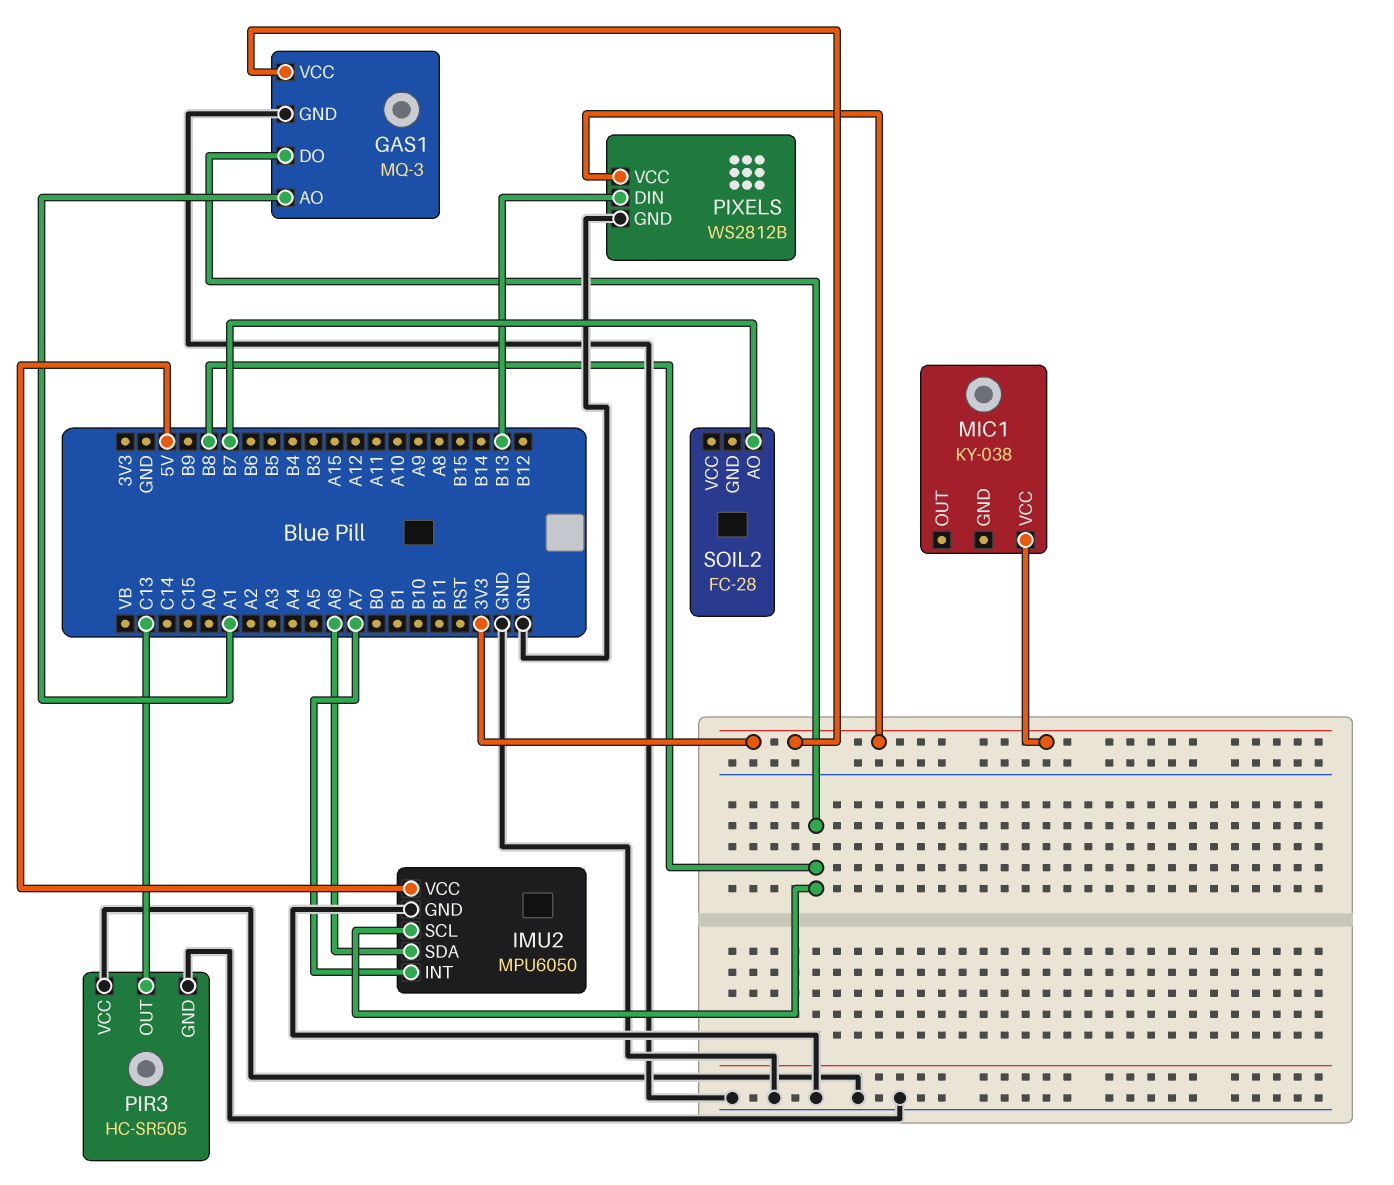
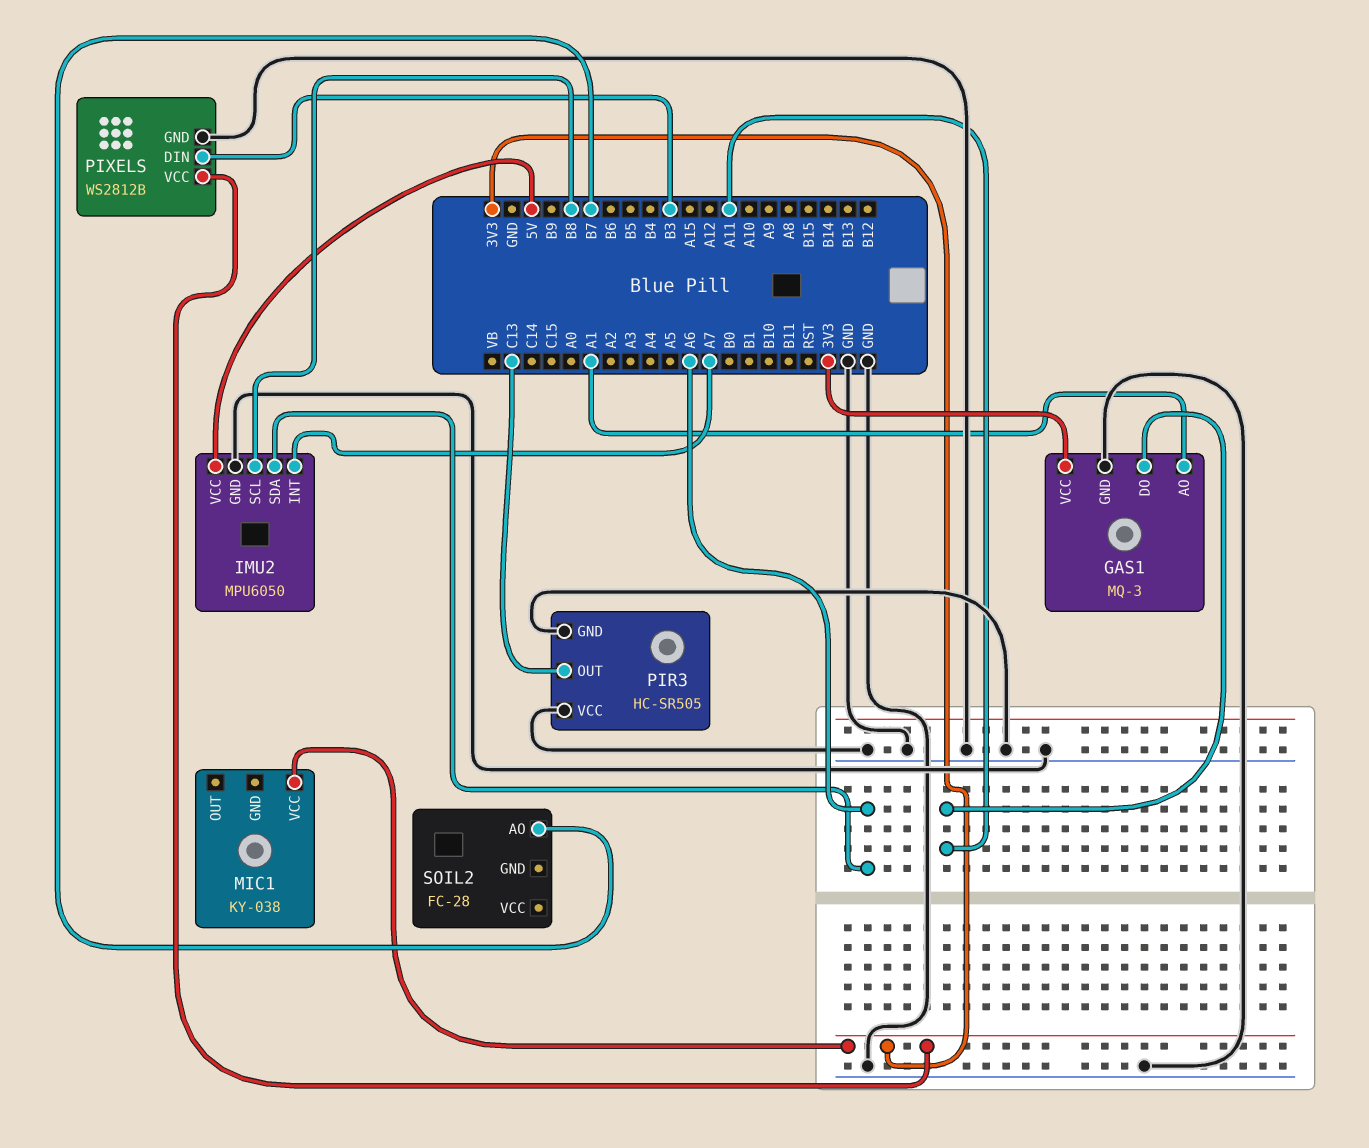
GAS1 pin DO: B8 -> A11
PIXELS pin DIN: B13 -> B3

